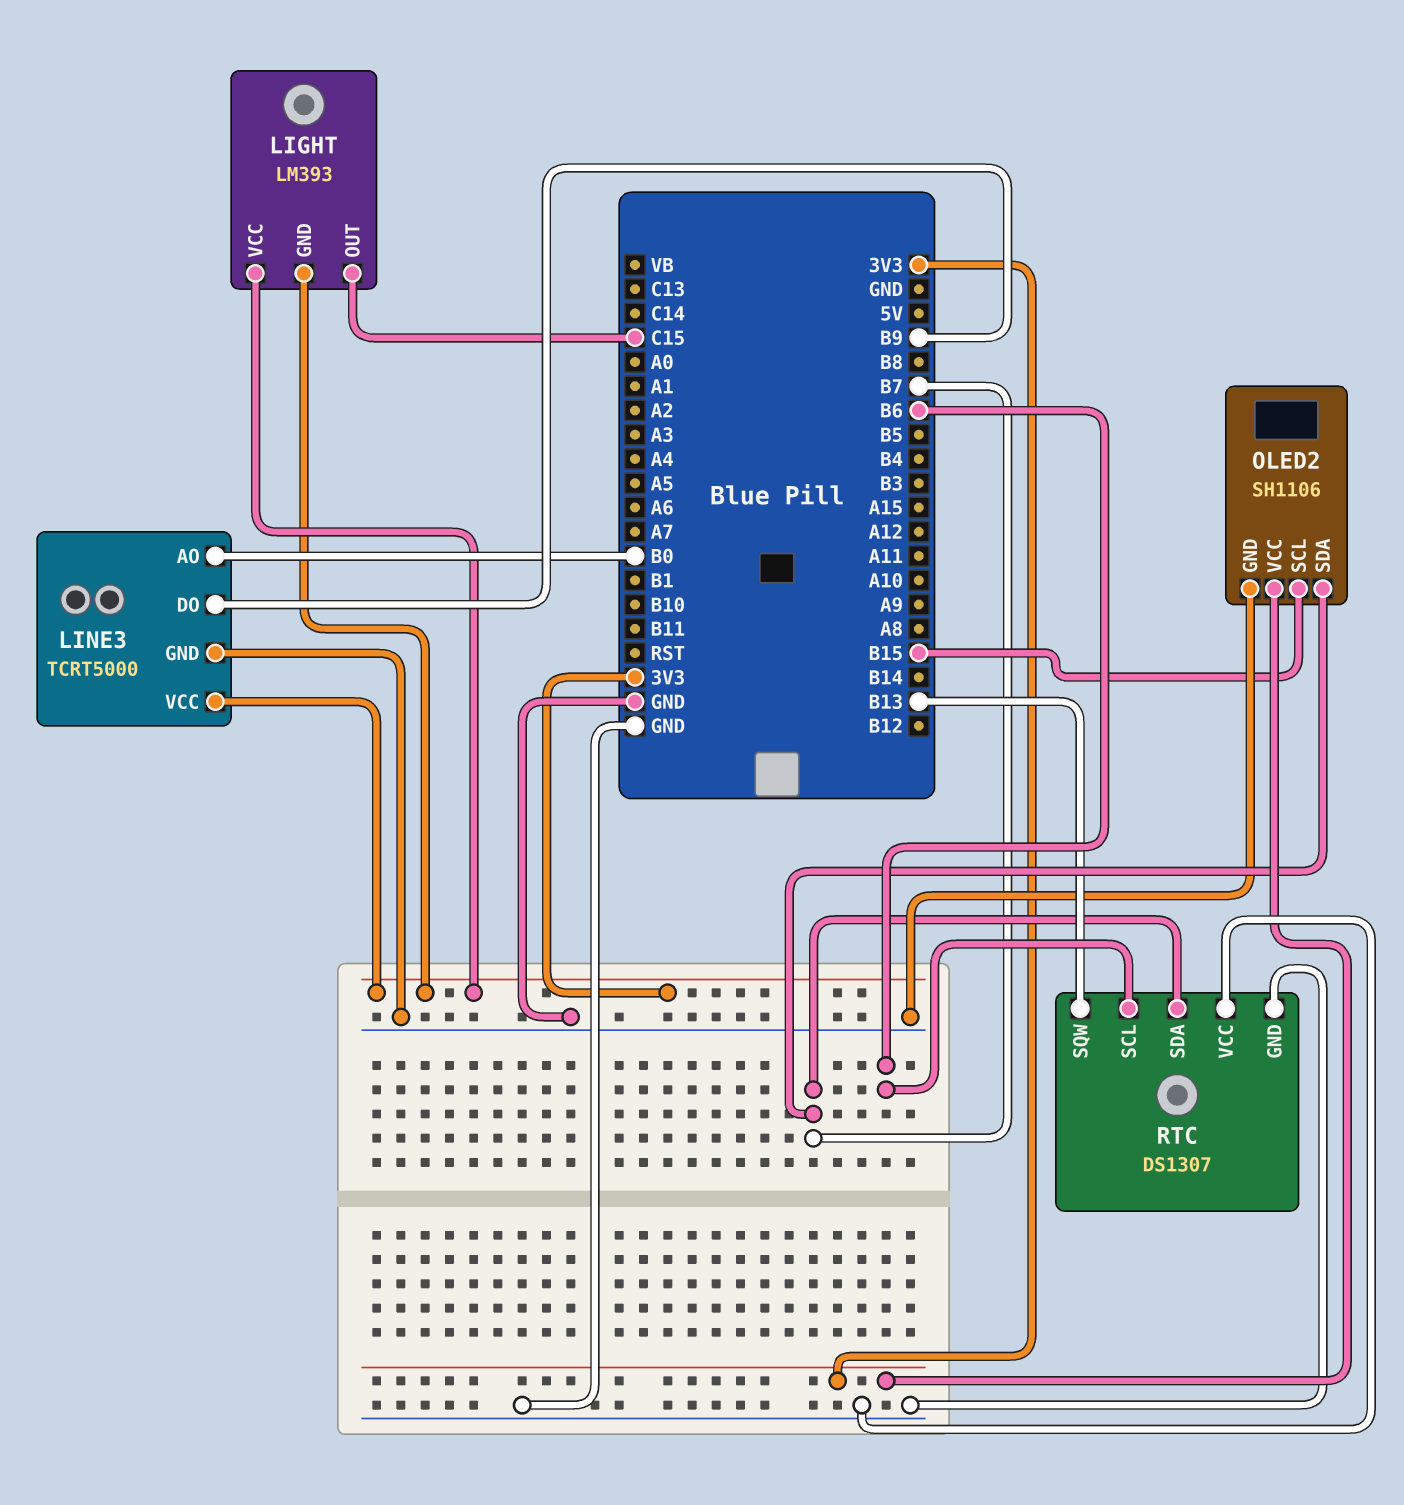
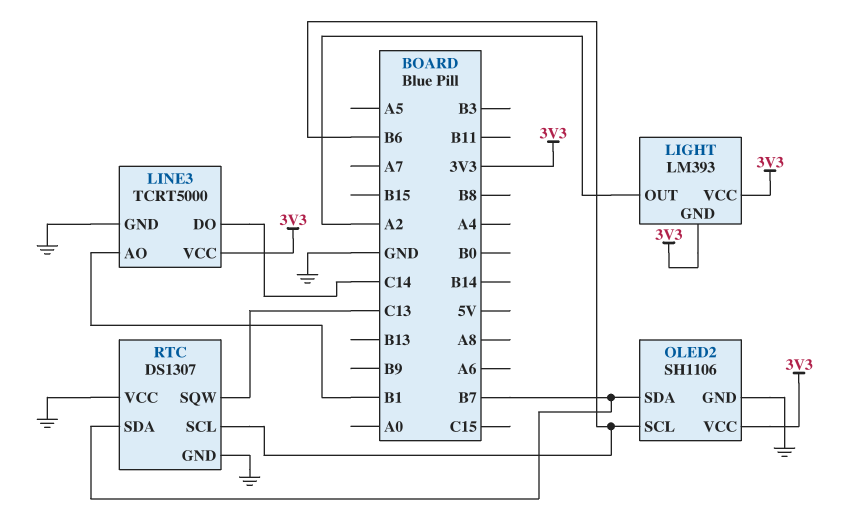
LIGHT pin OUT: C15 -> A2
LINE3 pin AO: B0 -> B1
LINE3 pin DO: B9 -> C14
OLED2 pin SCL: B15 -> B6
RTC pin SQW: B13 -> C13

